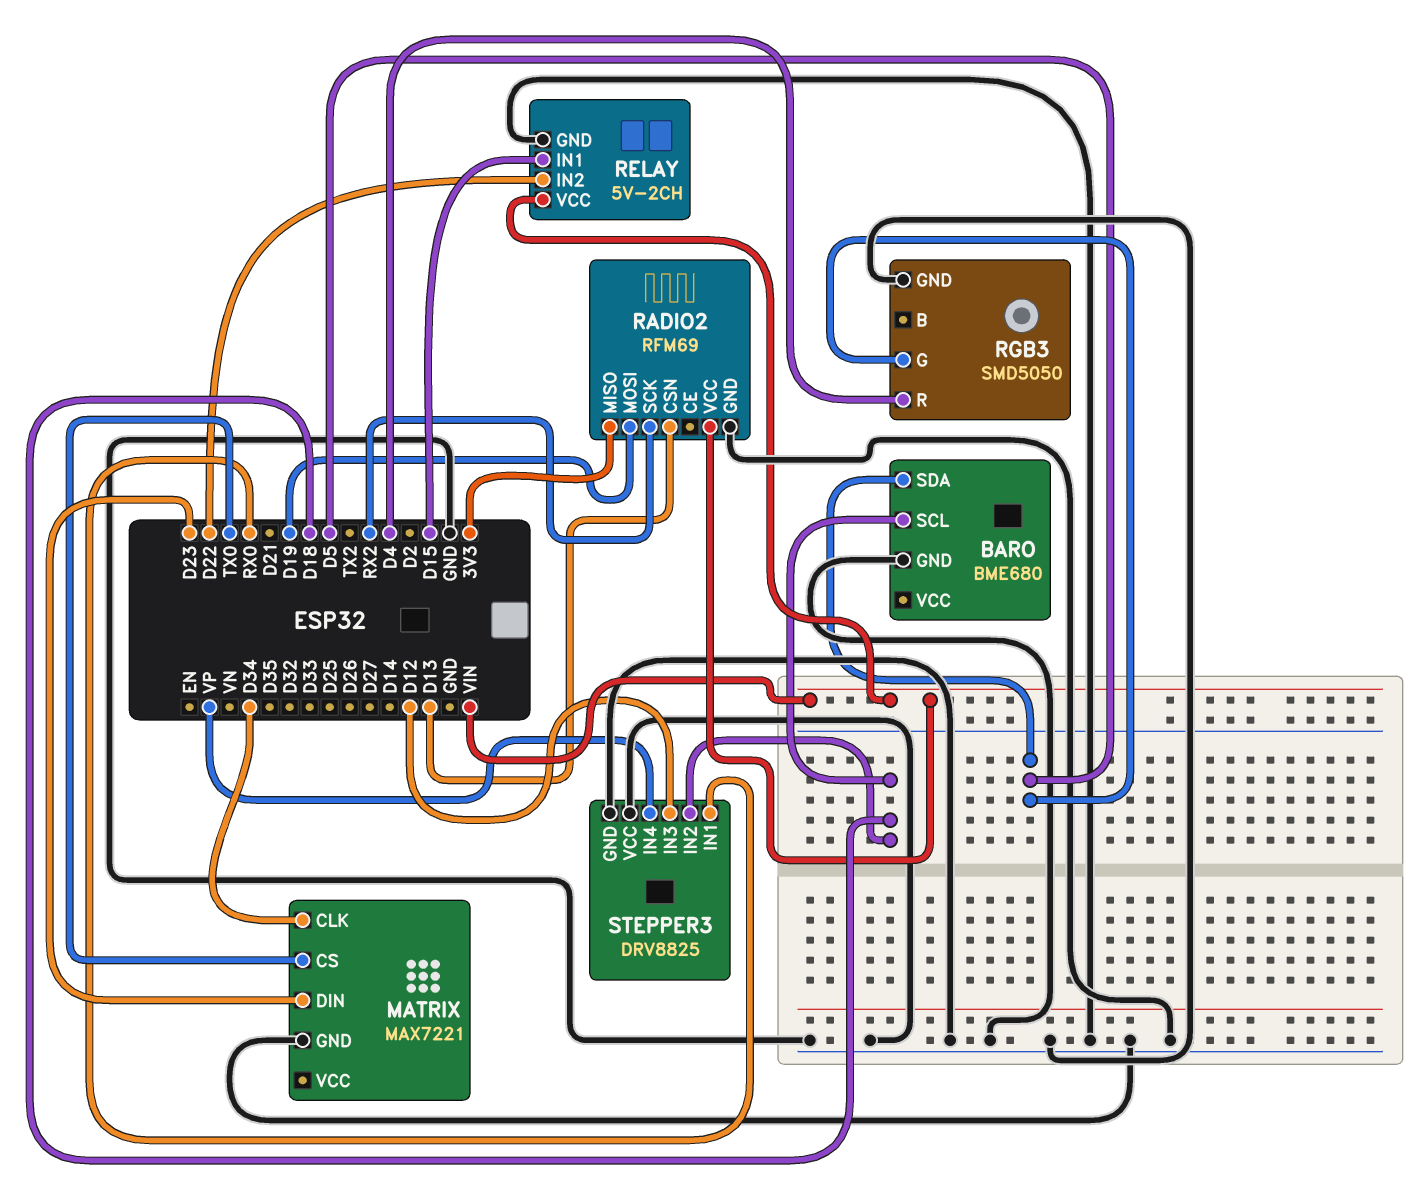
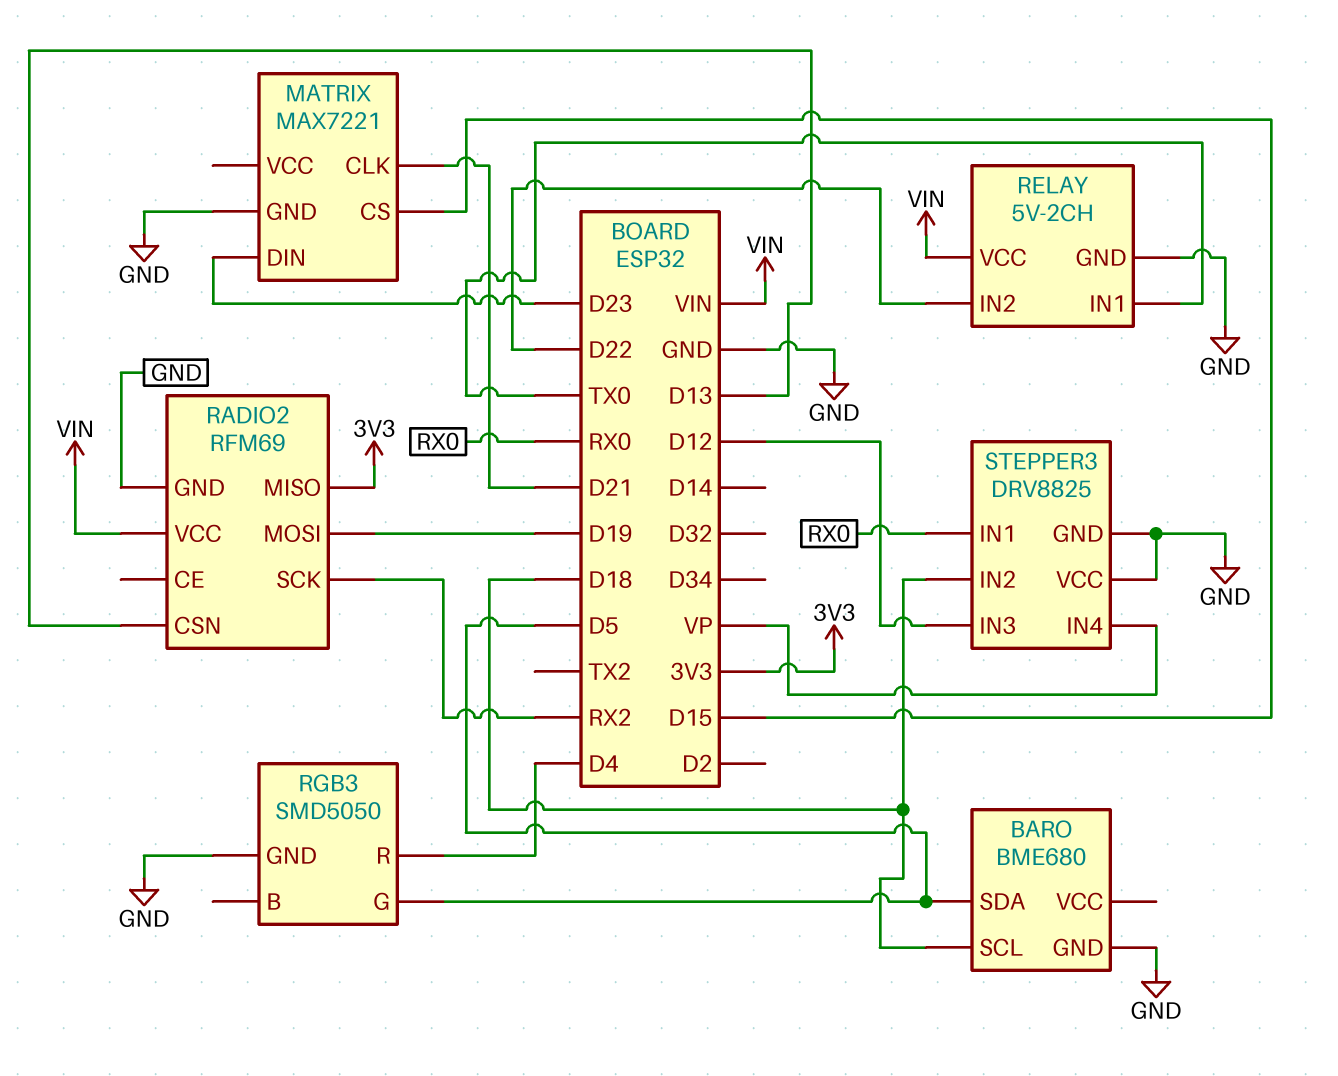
MATRIX pin CLK: D34 -> D21
MATRIX pin CS: TX0 -> D15
RELAY pin IN1: D15 -> TX0

